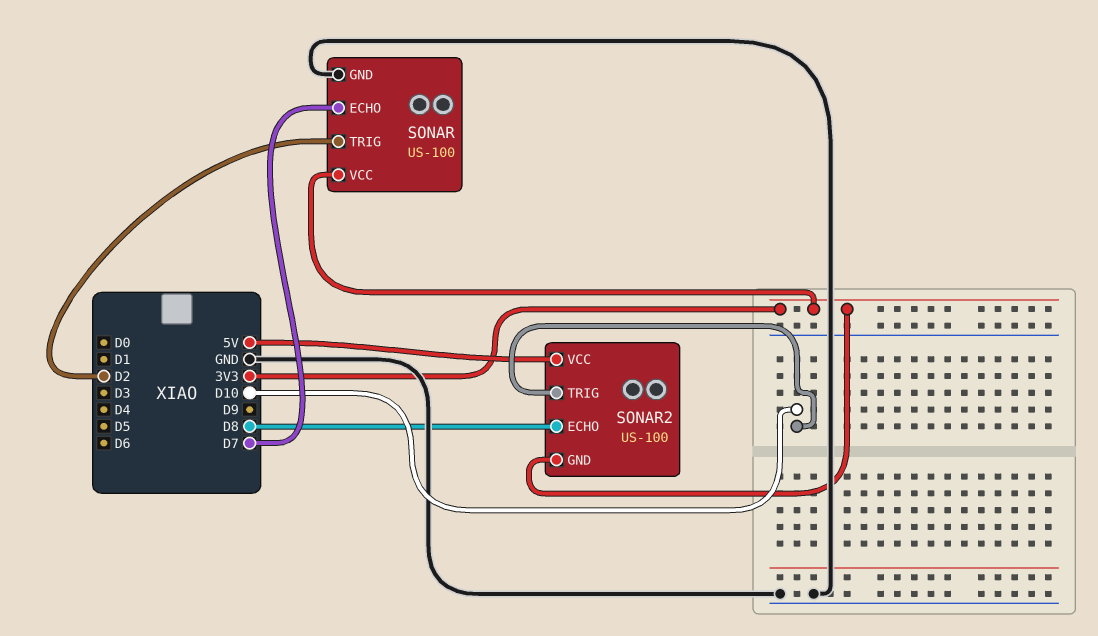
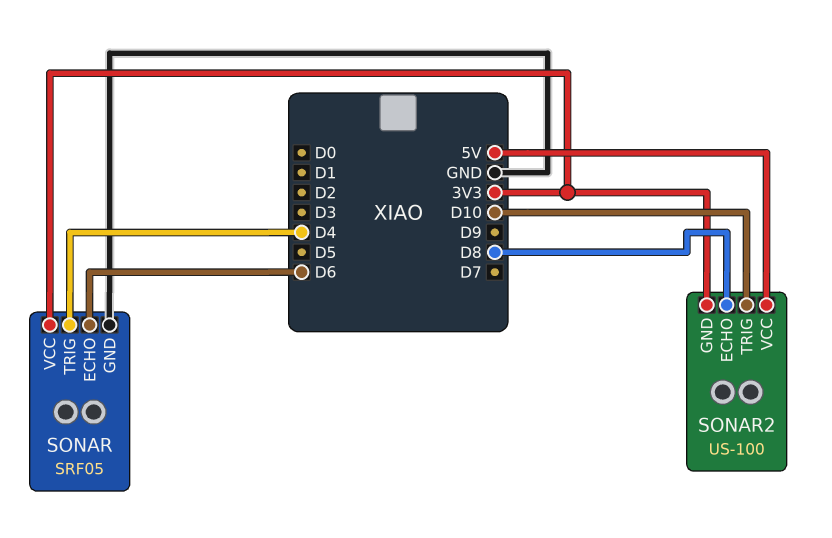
SONAR: US-100 -> SRF05
SONAR pin ECHO: D7 -> D6
SONAR pin TRIG: D2 -> D4

